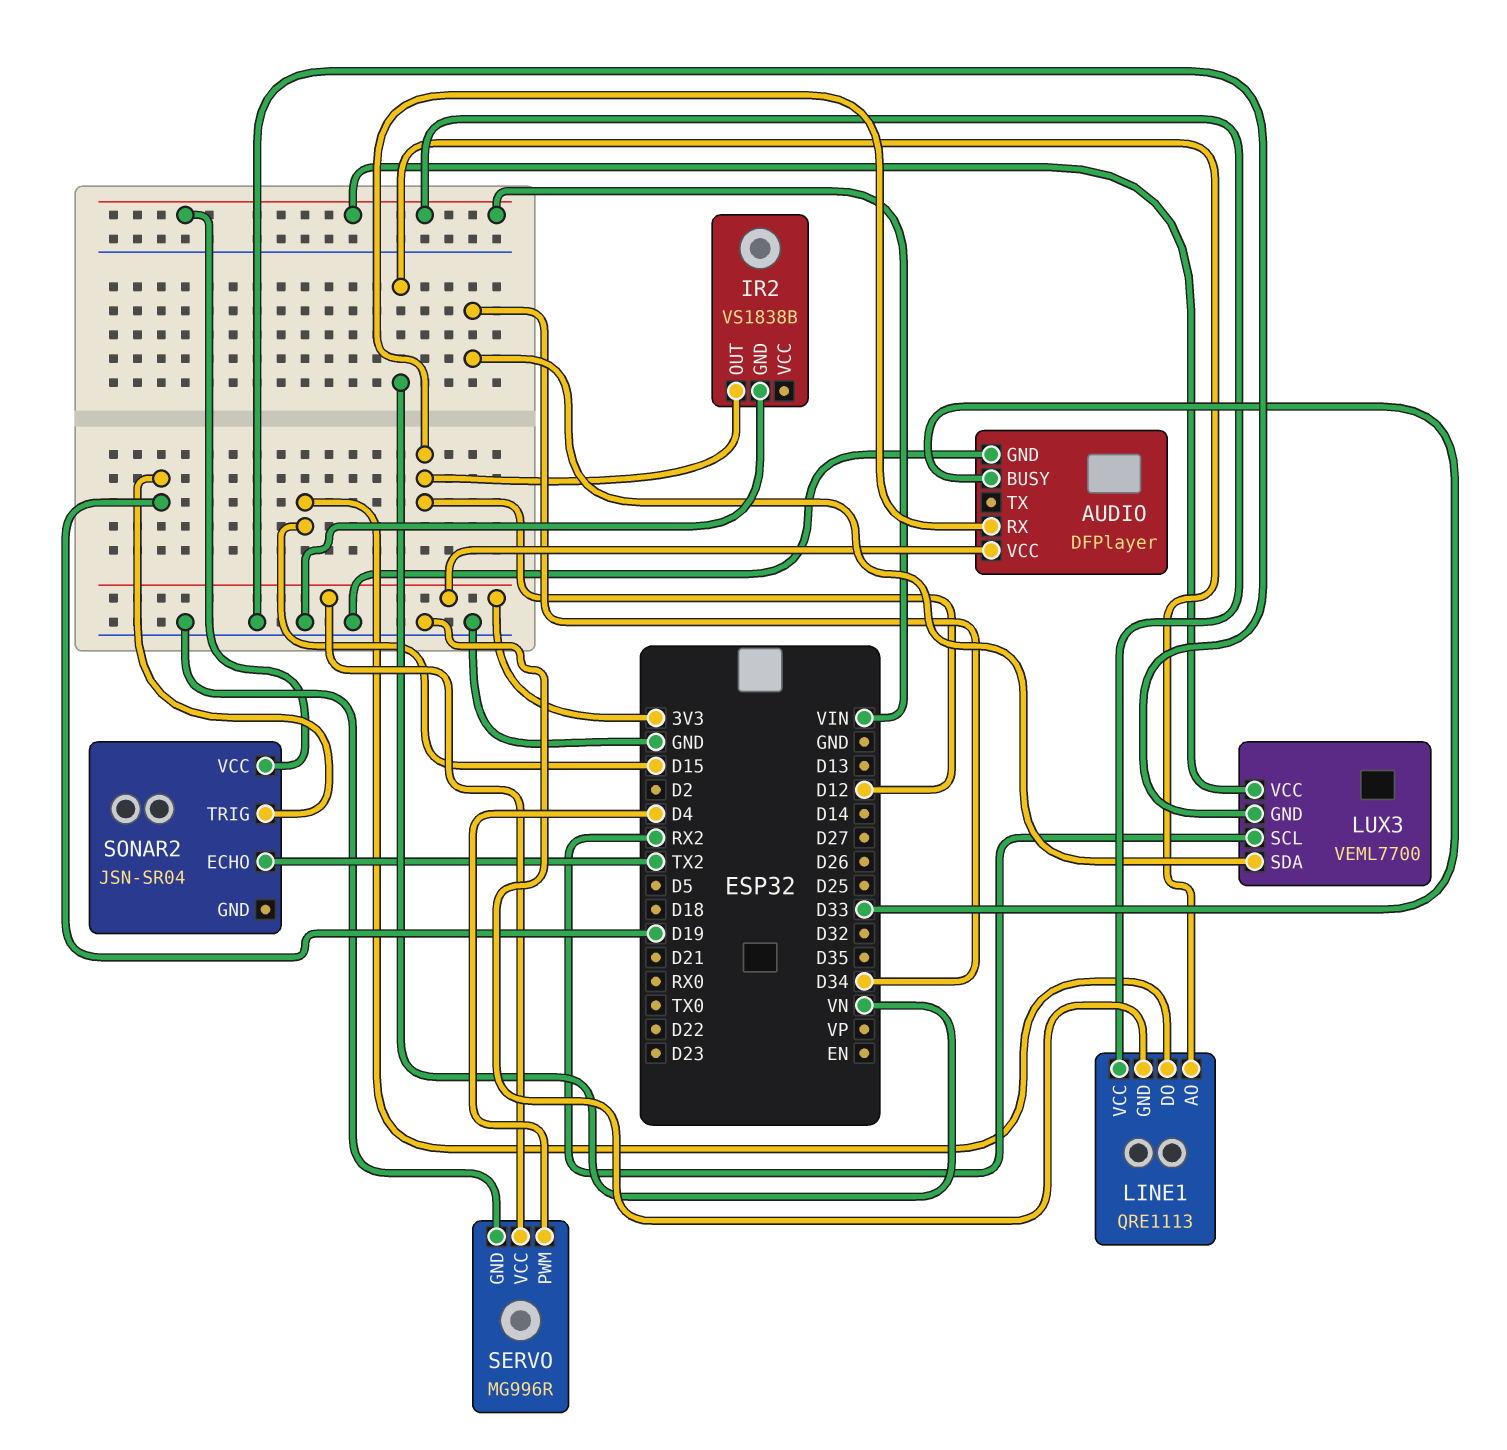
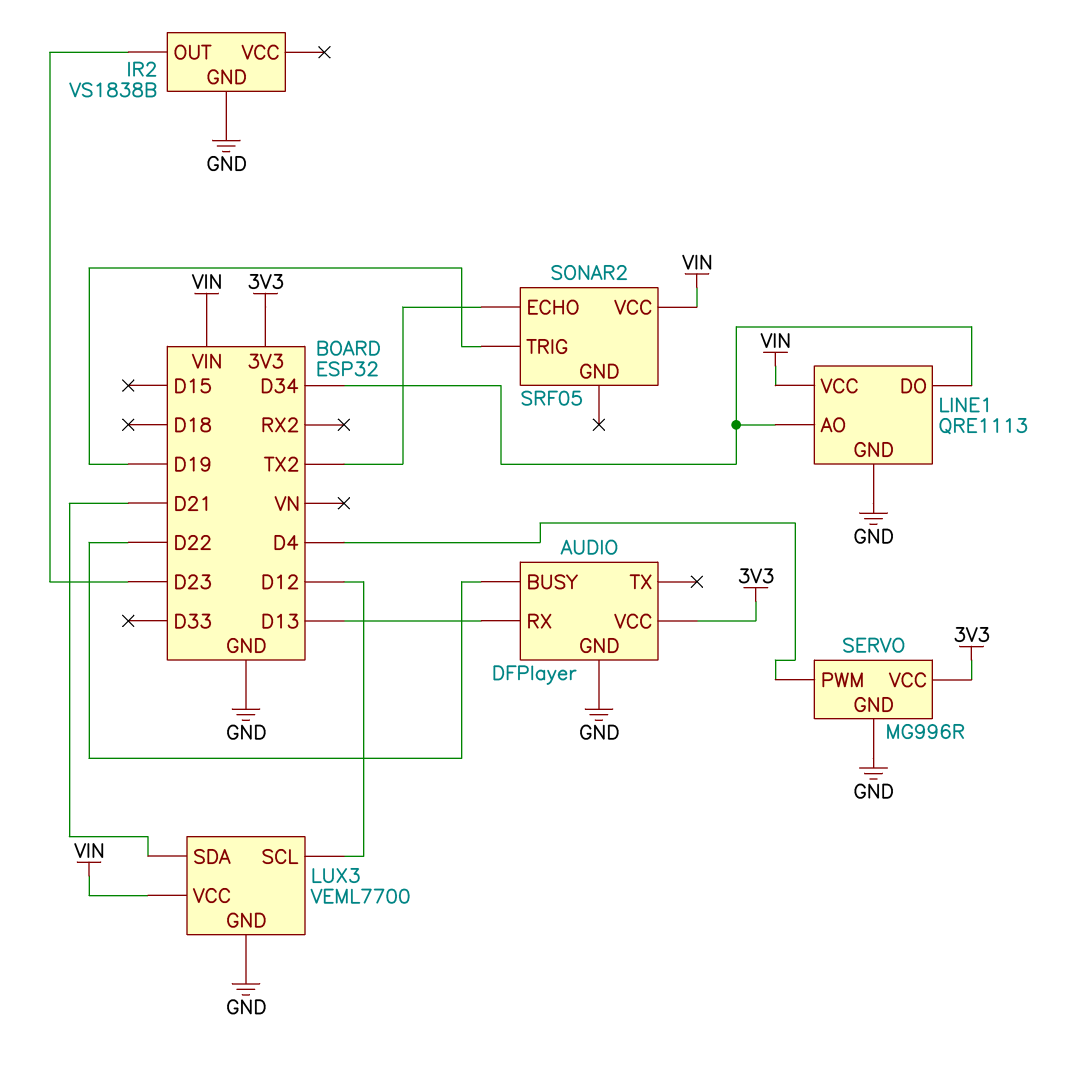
AUDIO pin BUSY: D33 -> D22
AUDIO pin RX: D12 -> D13
IR2 pin OUT: D12 -> D23
LINE1 pin AO: VN -> D34
LINE1 pin DO: D15 -> D34
LUX3 pin SCL: RX2 -> D12
LUX3 pin SDA: D34 -> D21
SONAR2: JSN-SR04 -> SRF05

